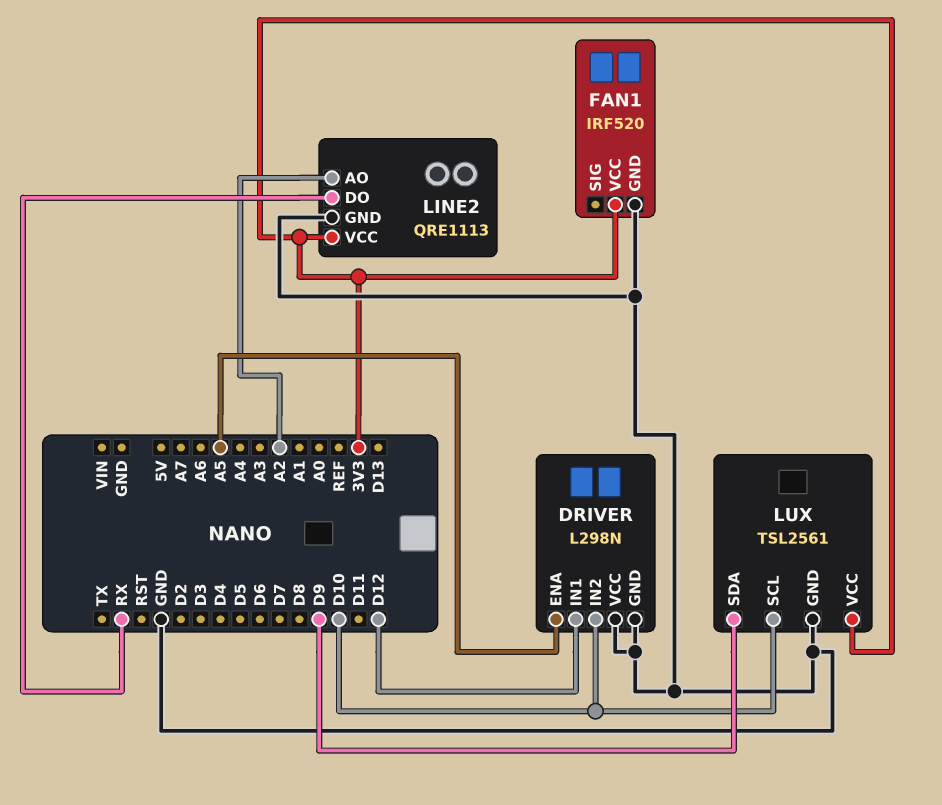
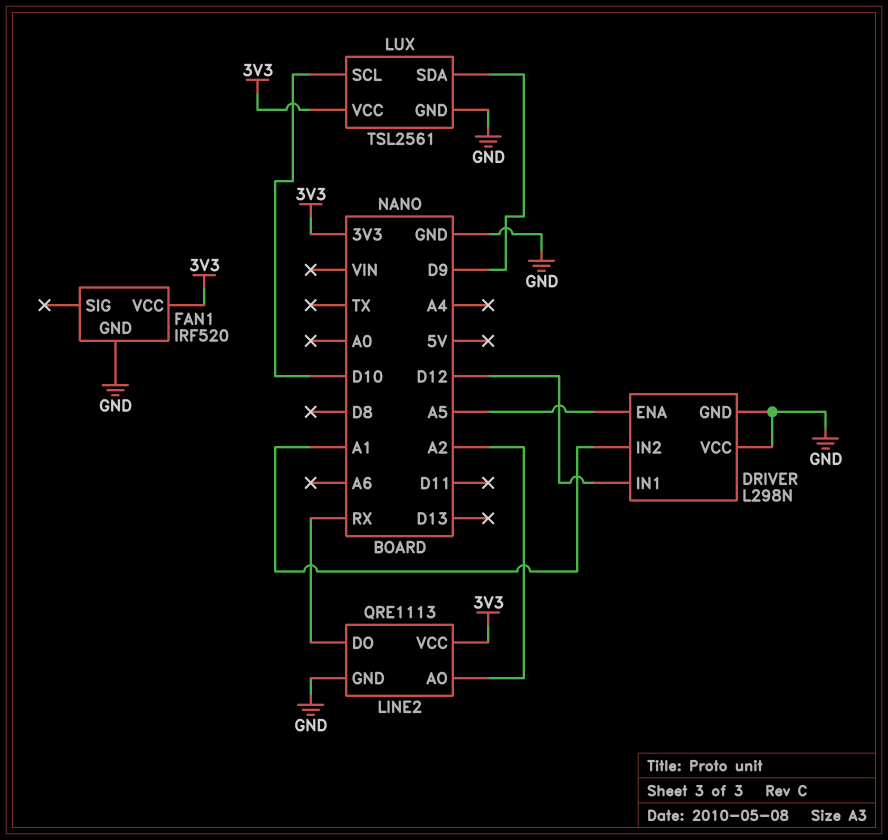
DRIVER pin IN2: D10 -> A1

